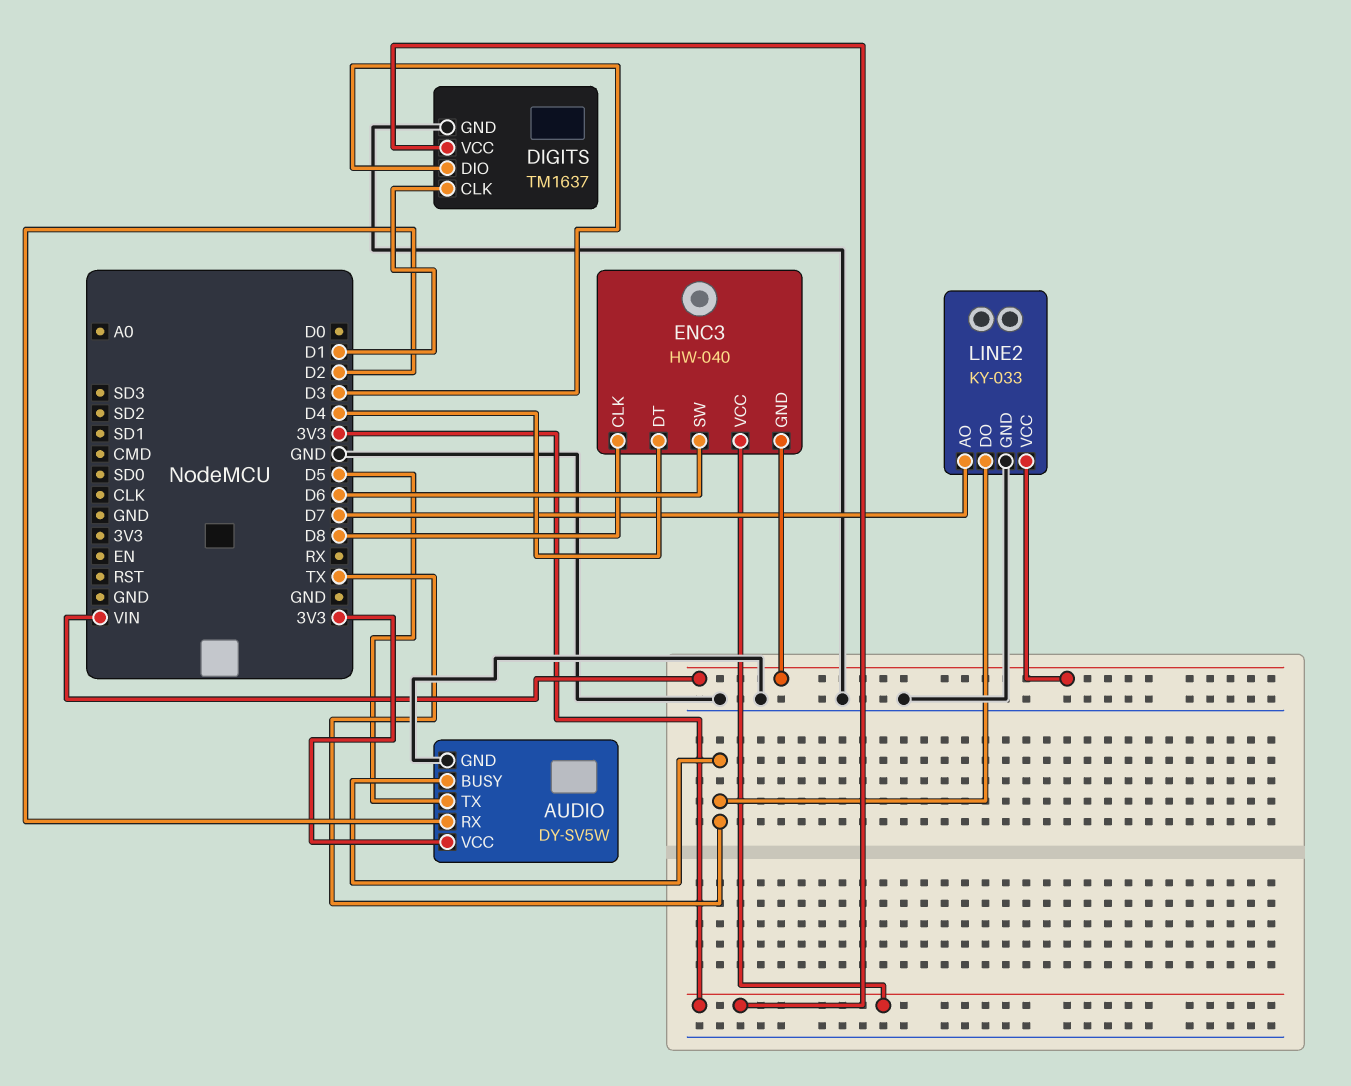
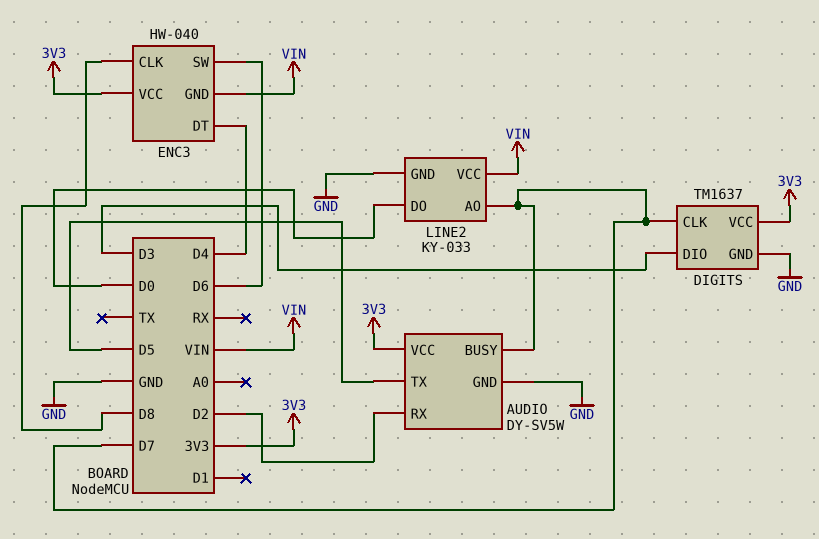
AUDIO pin BUSY: TX -> D7
DIGITS pin CLK: D1 -> D7
LINE2 pin DO: TX -> D0

